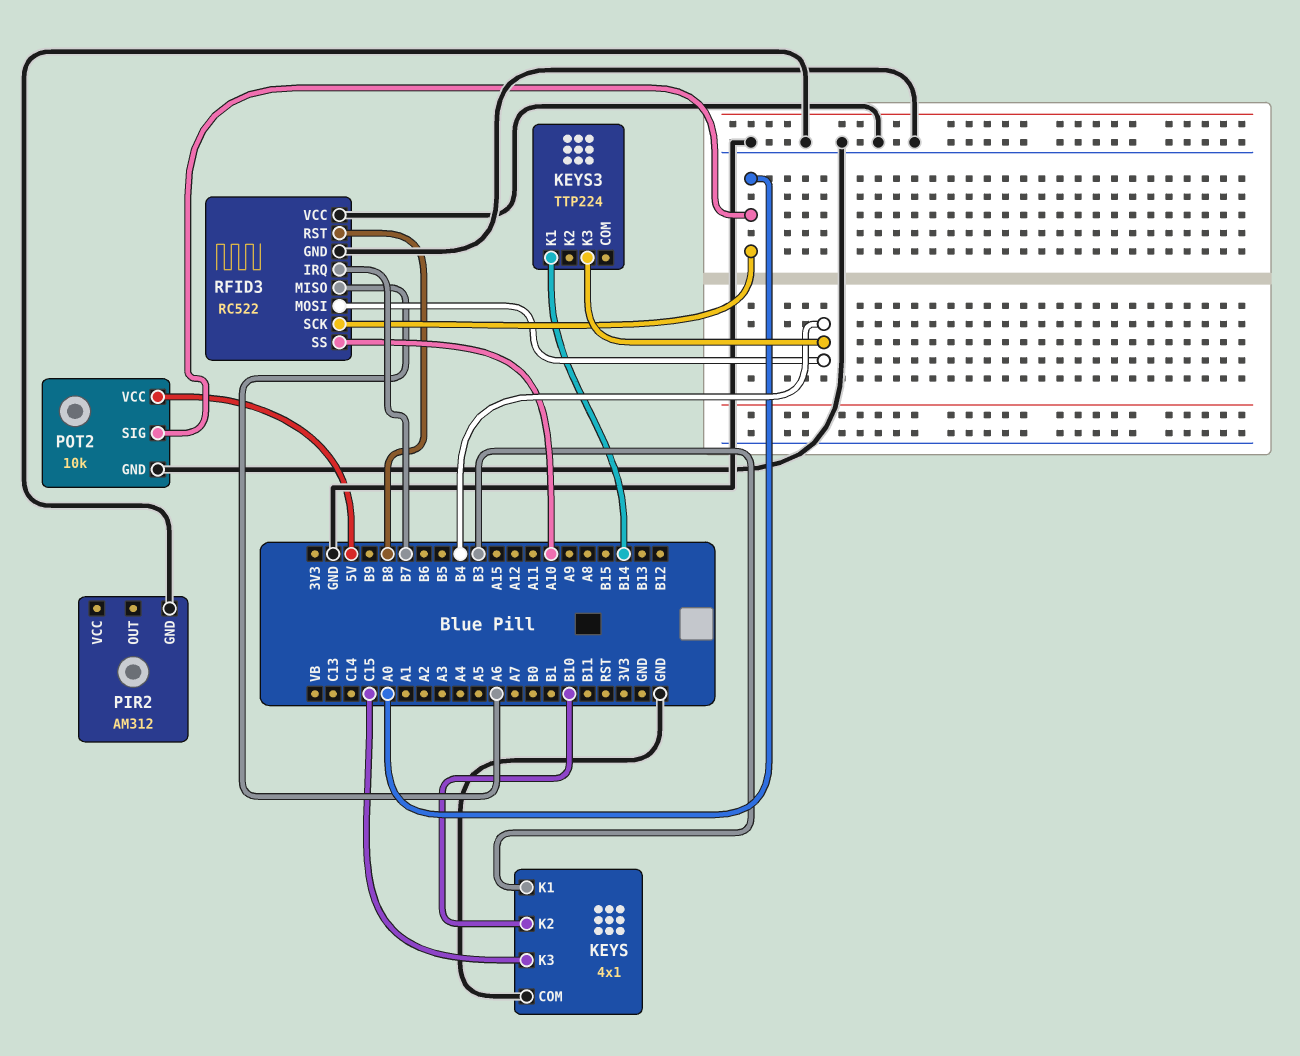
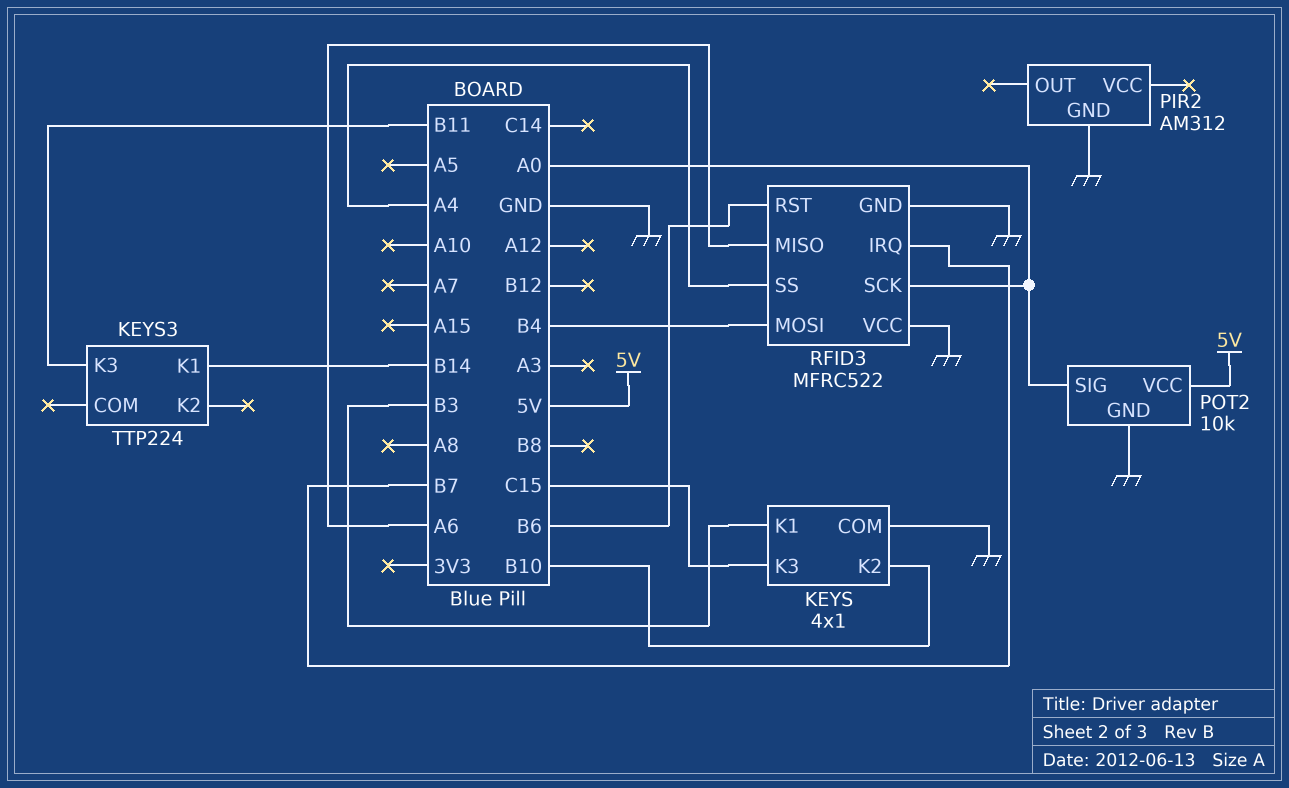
KEYS3 pin K3: B4 -> B11
RFID3: RC522 -> MFRC522
RFID3 pin RST: B8 -> B6
RFID3 pin SS: A10 -> A4

